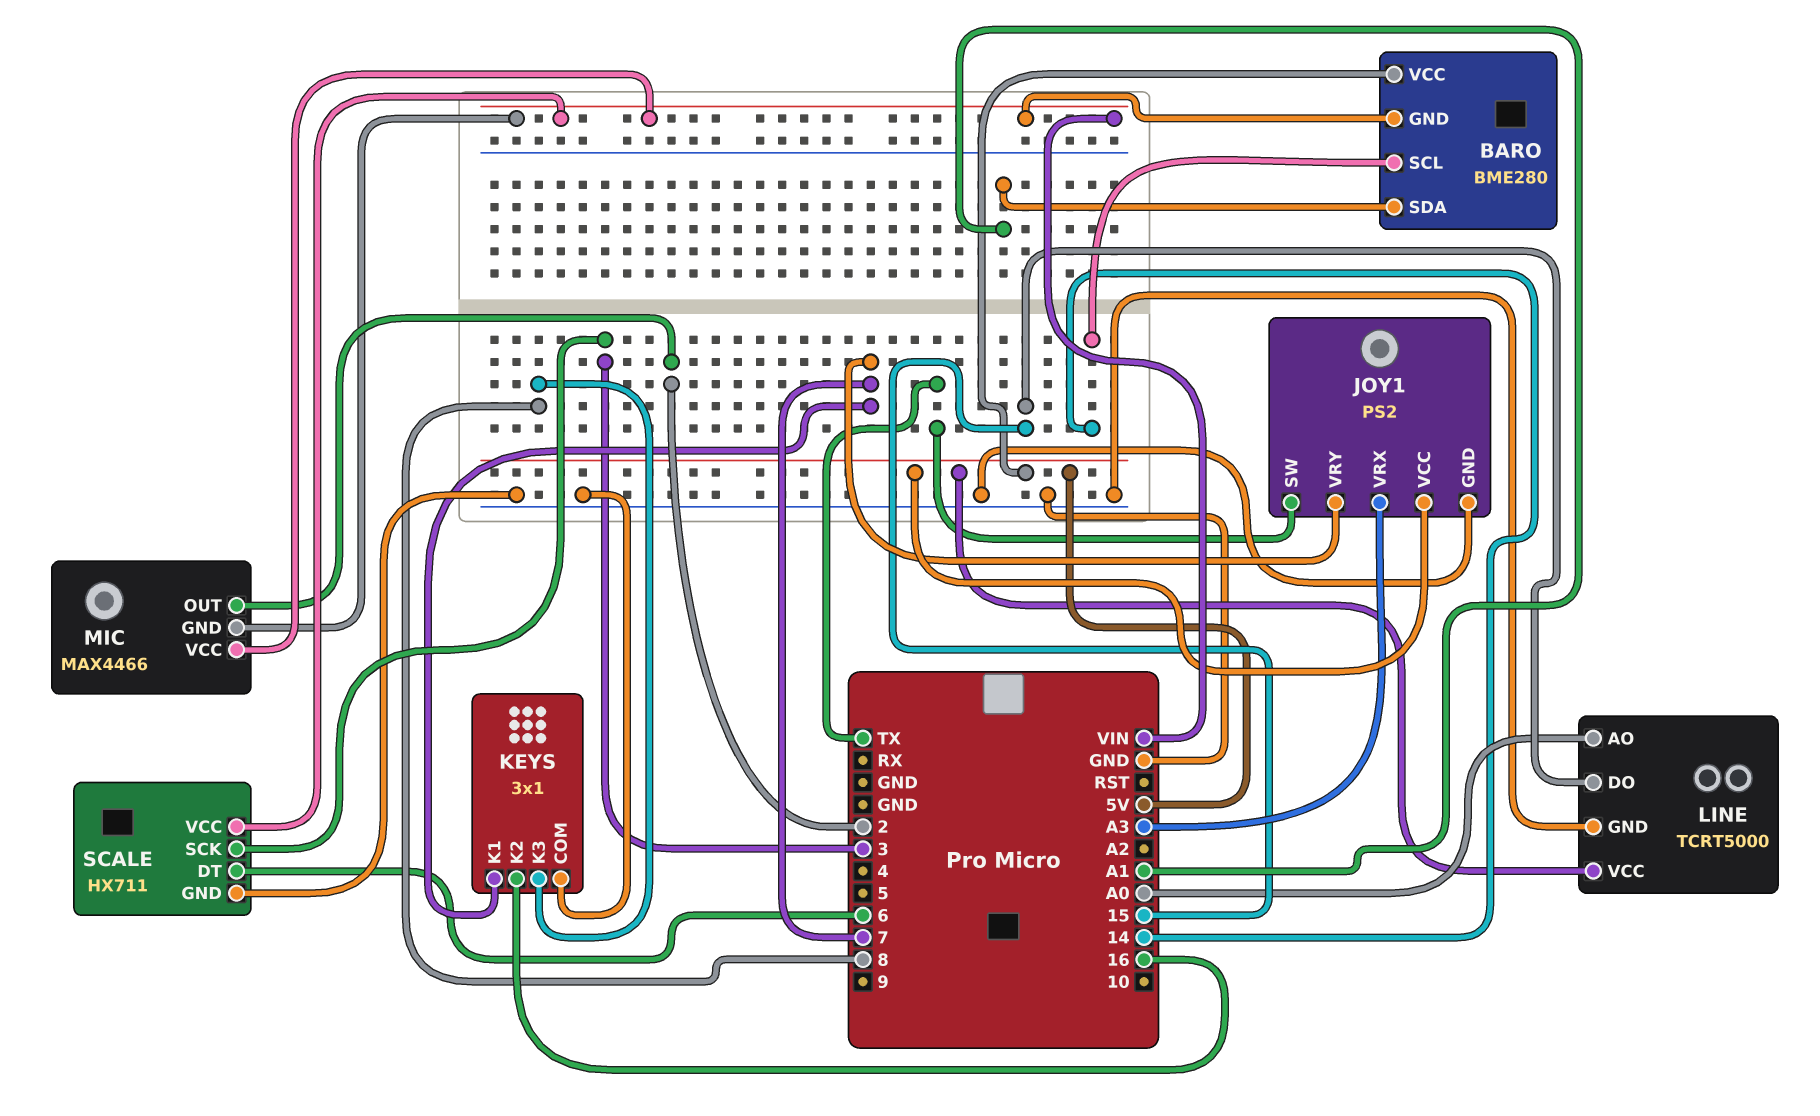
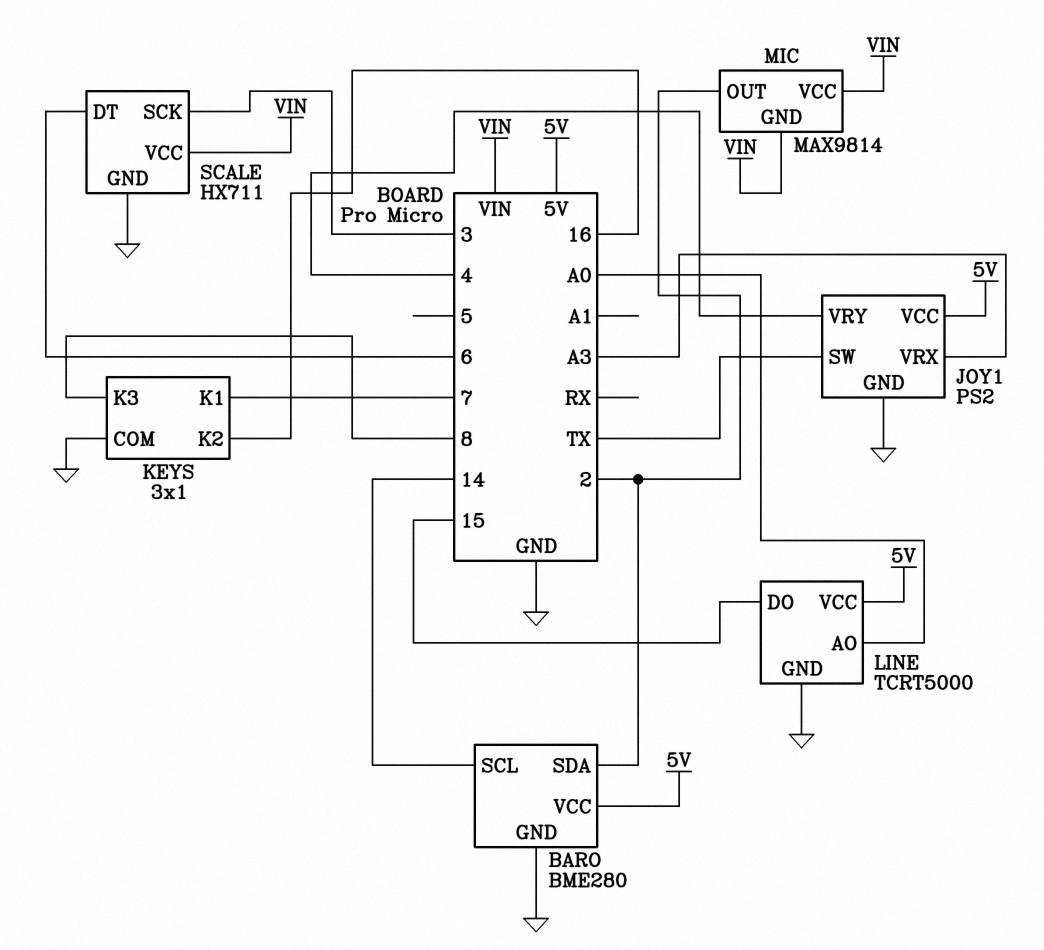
BARO pin GND: VIN -> GND
BARO pin SDA: A1 -> 2
JOY1 pin VRY: 7 -> 4
MIC: MAX4466 -> MAX9814

